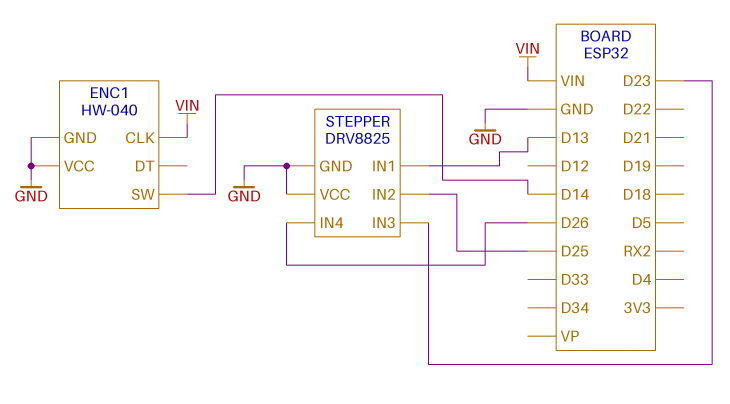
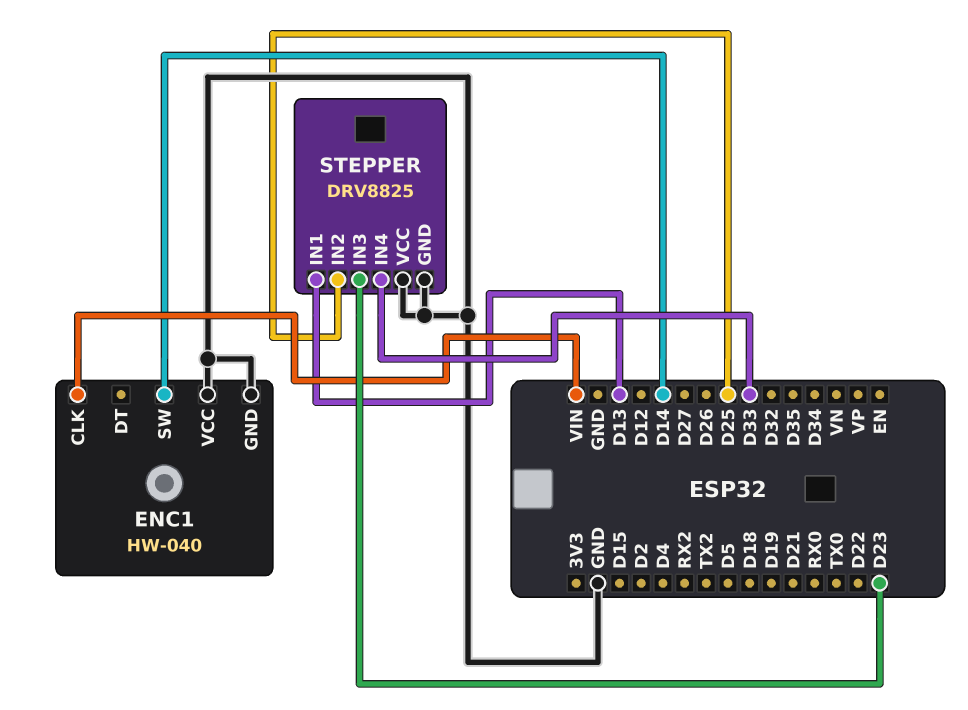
STEPPER pin IN4: D26 -> D33

